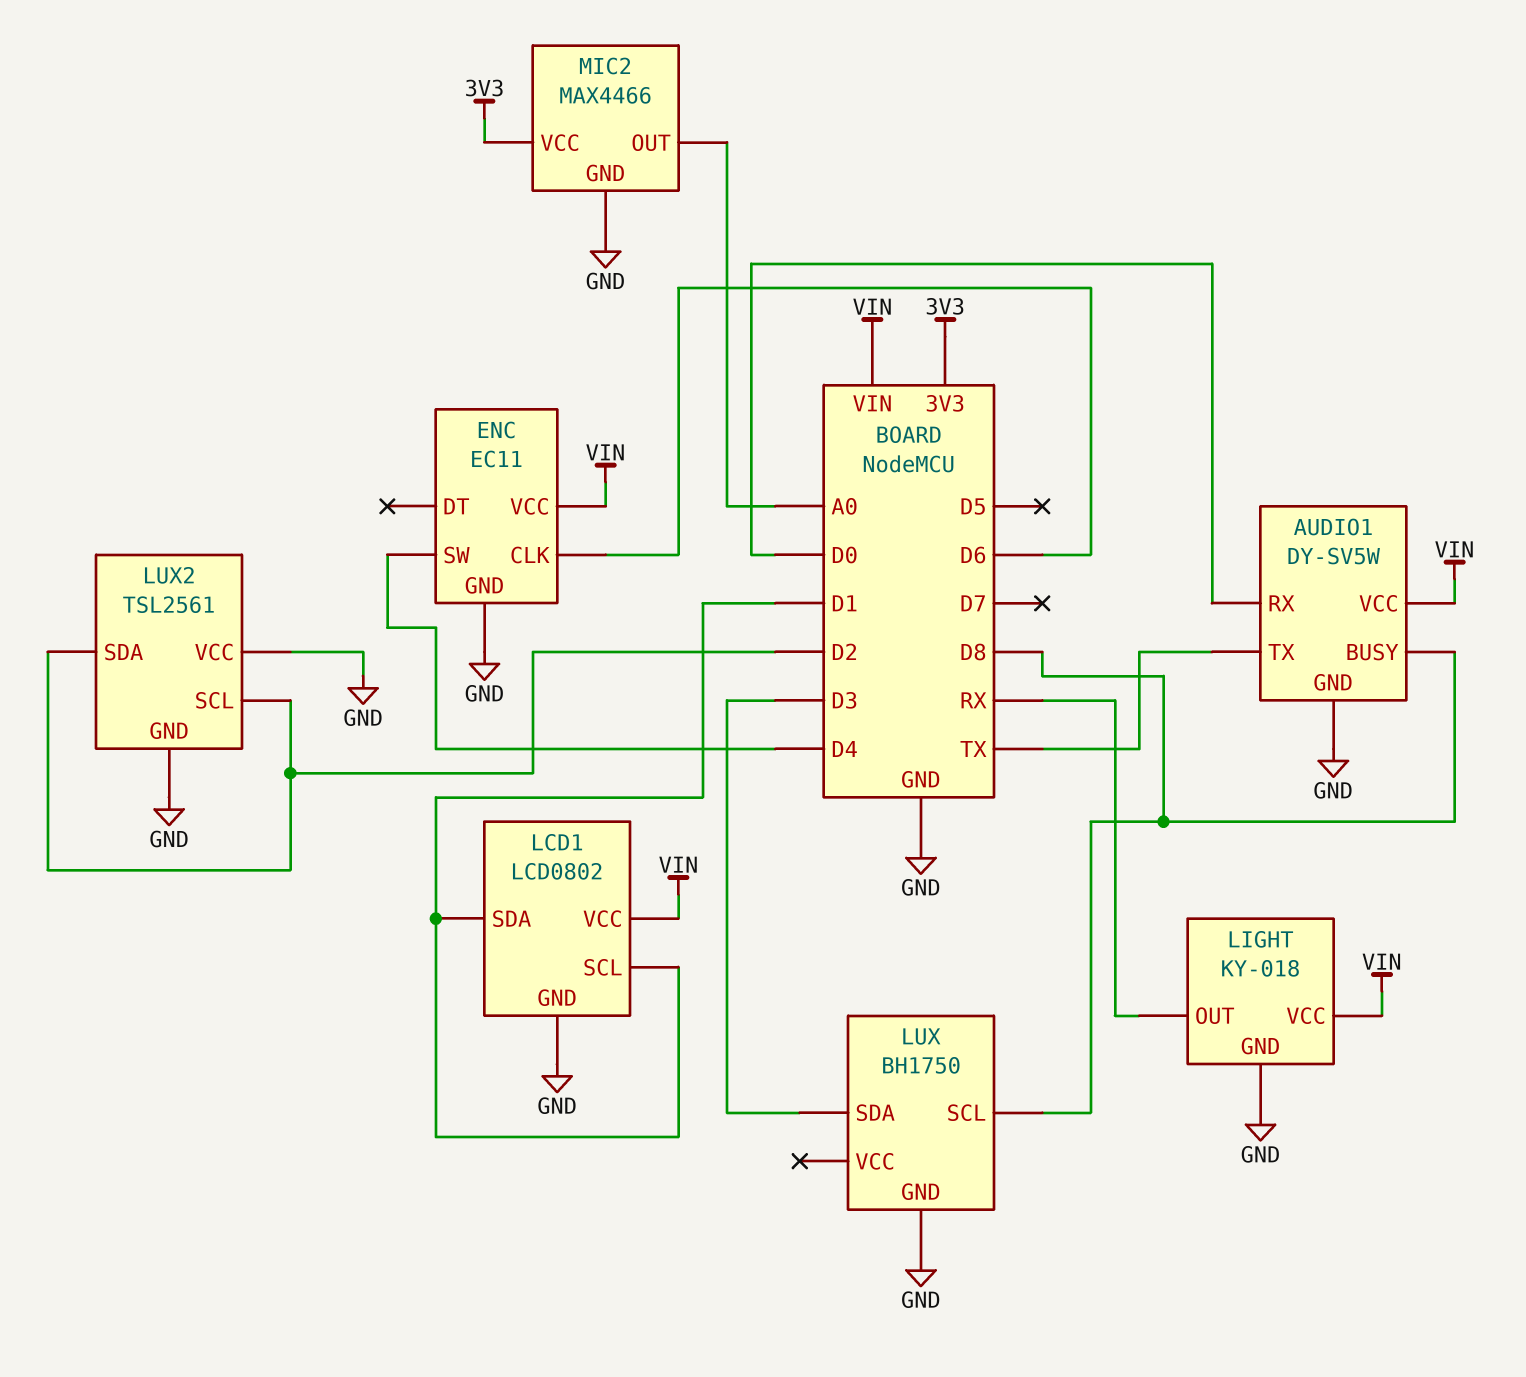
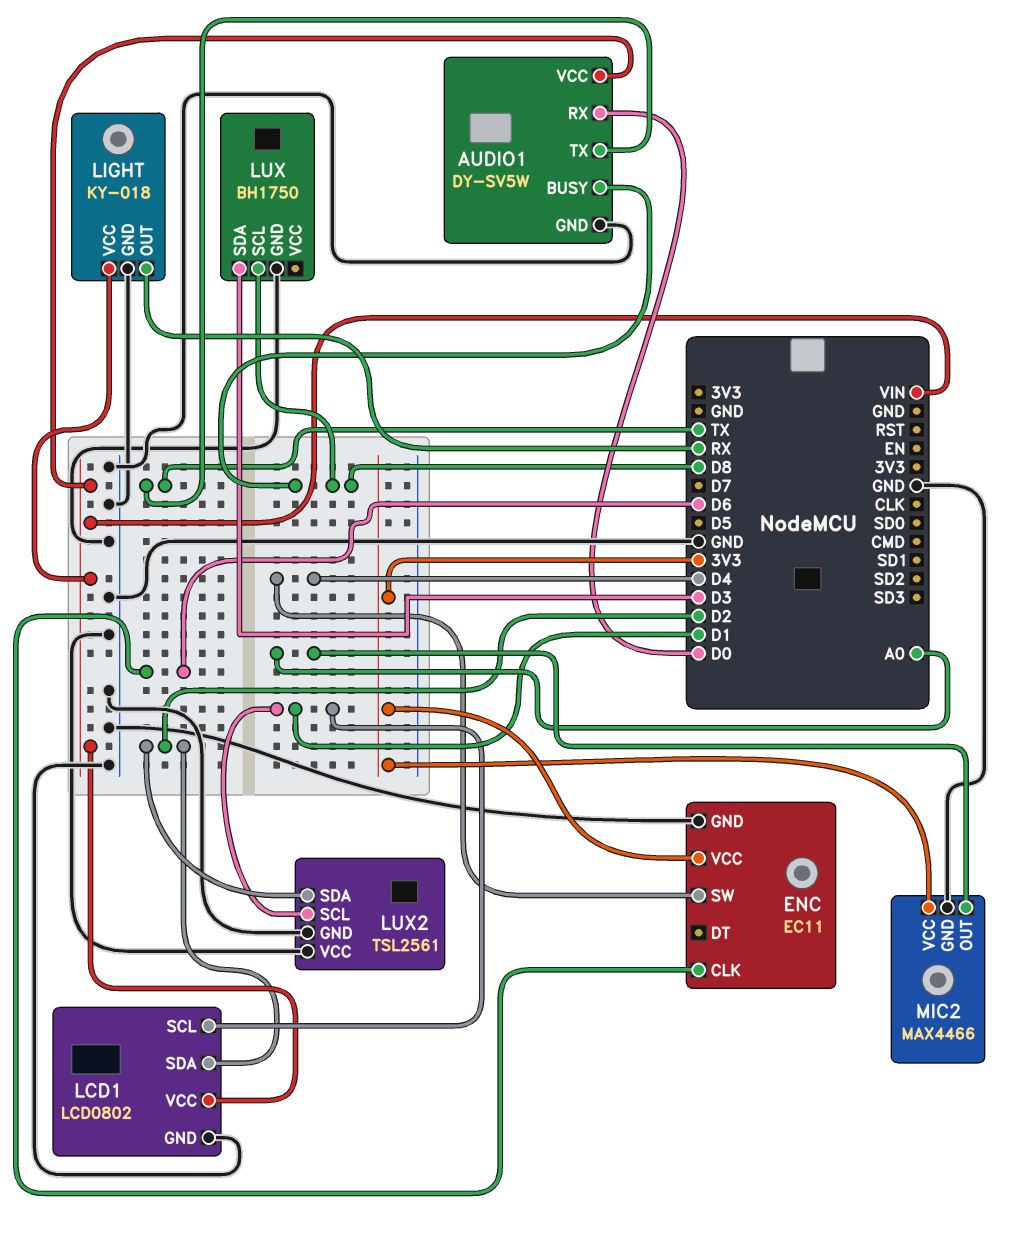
ENC pin VCC: VIN -> 3V3
LCD1 pin SDA: D1 -> D2
LUX2 pin SCL: D2 -> D1

